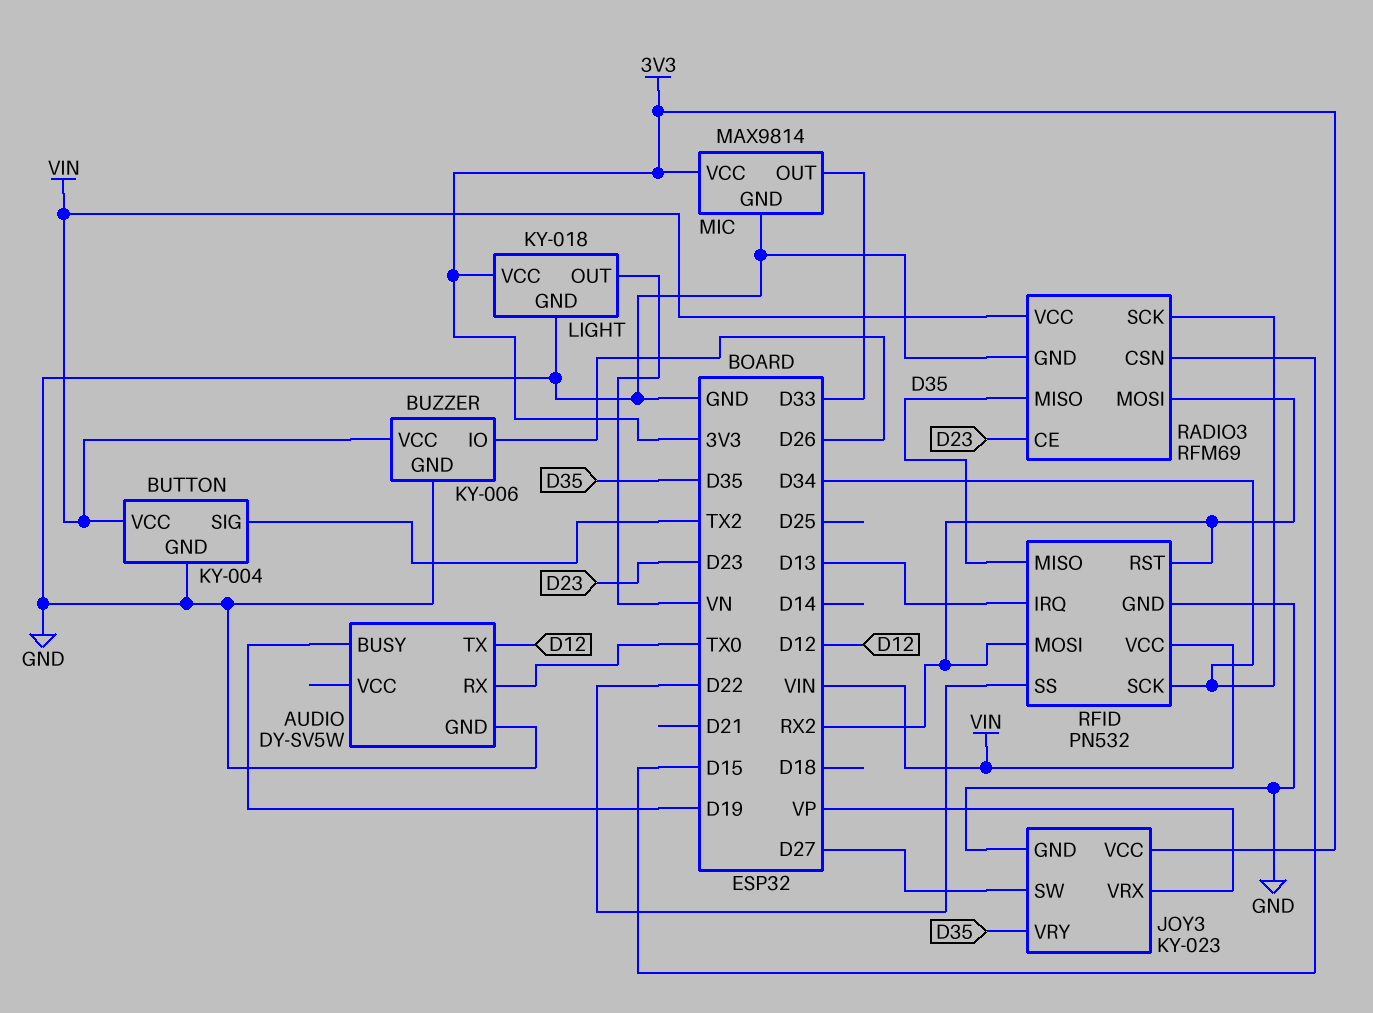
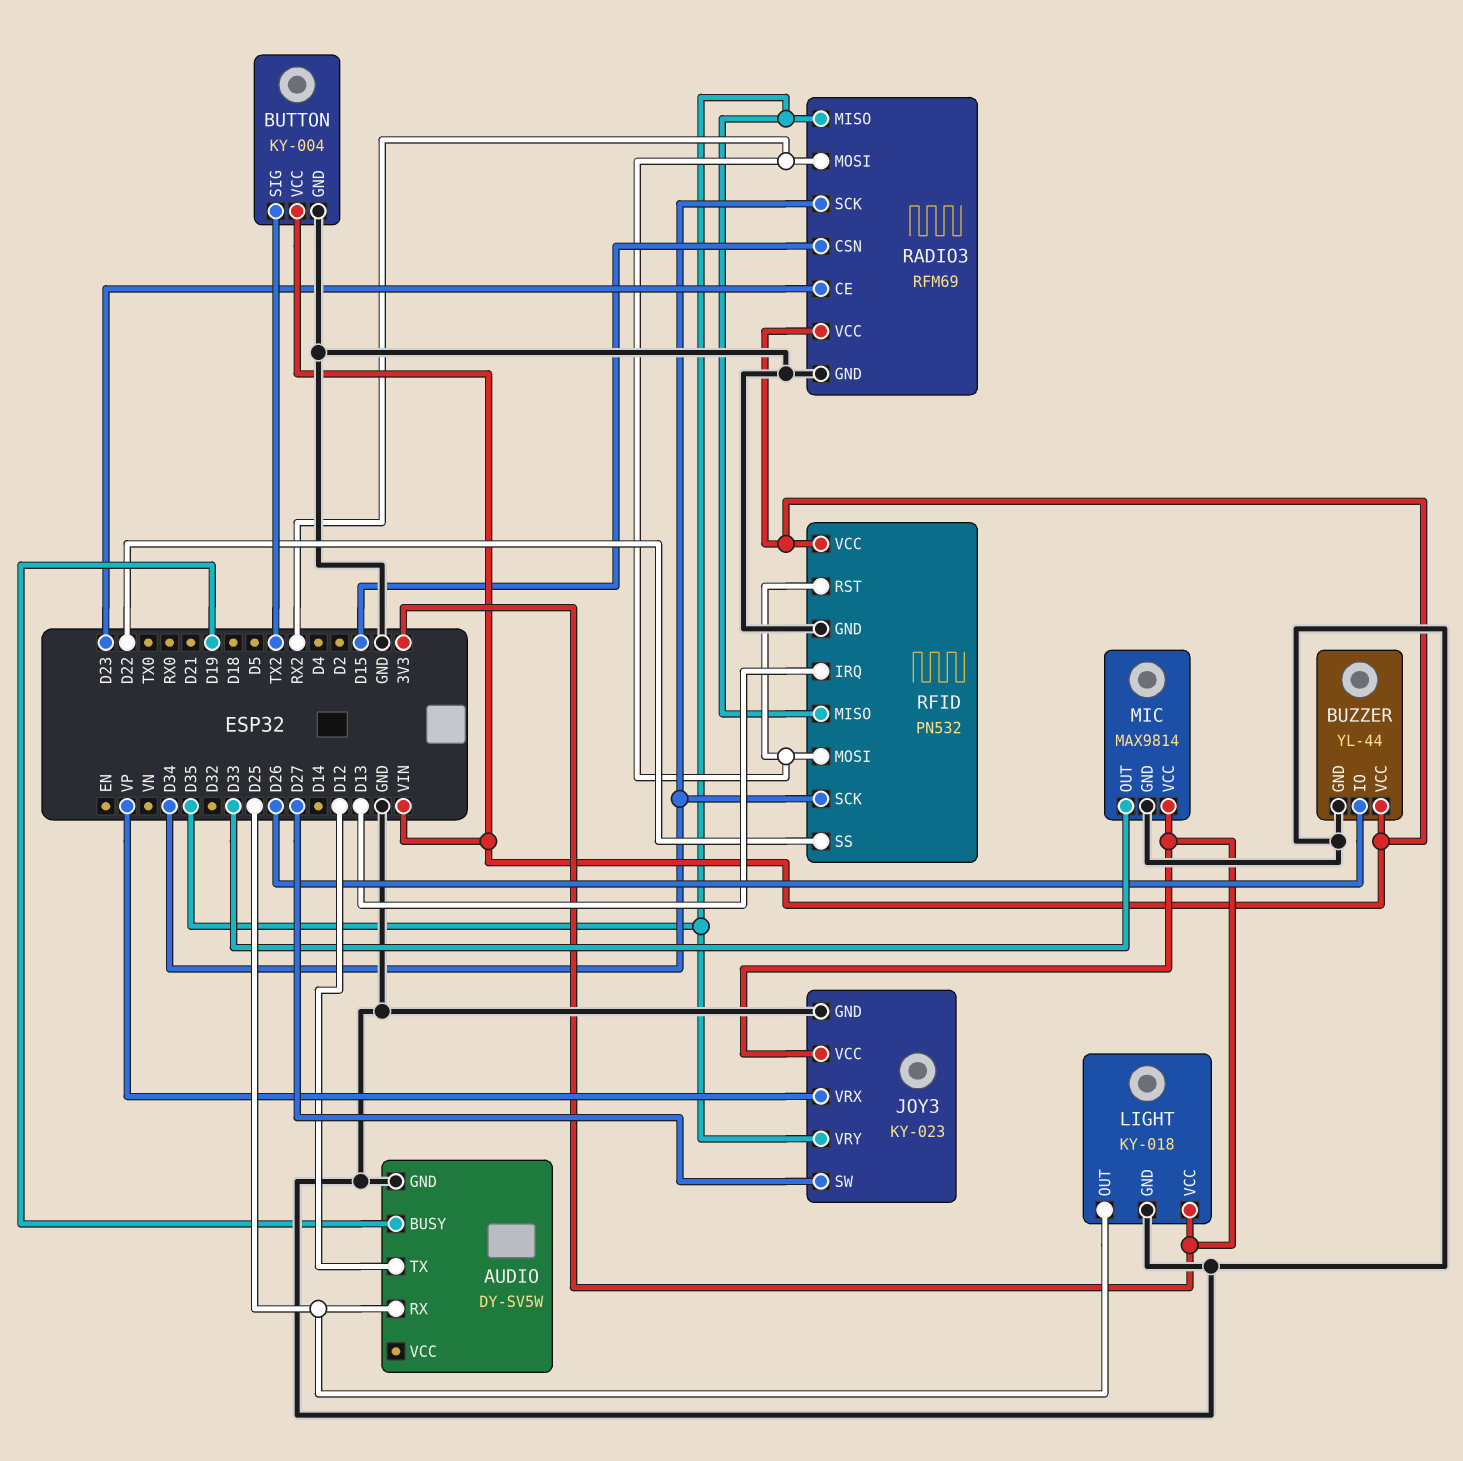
AUDIO pin RX: TX0 -> D25
BUZZER: KY-006 -> YL-44
LIGHT pin OUT: VN -> D25

